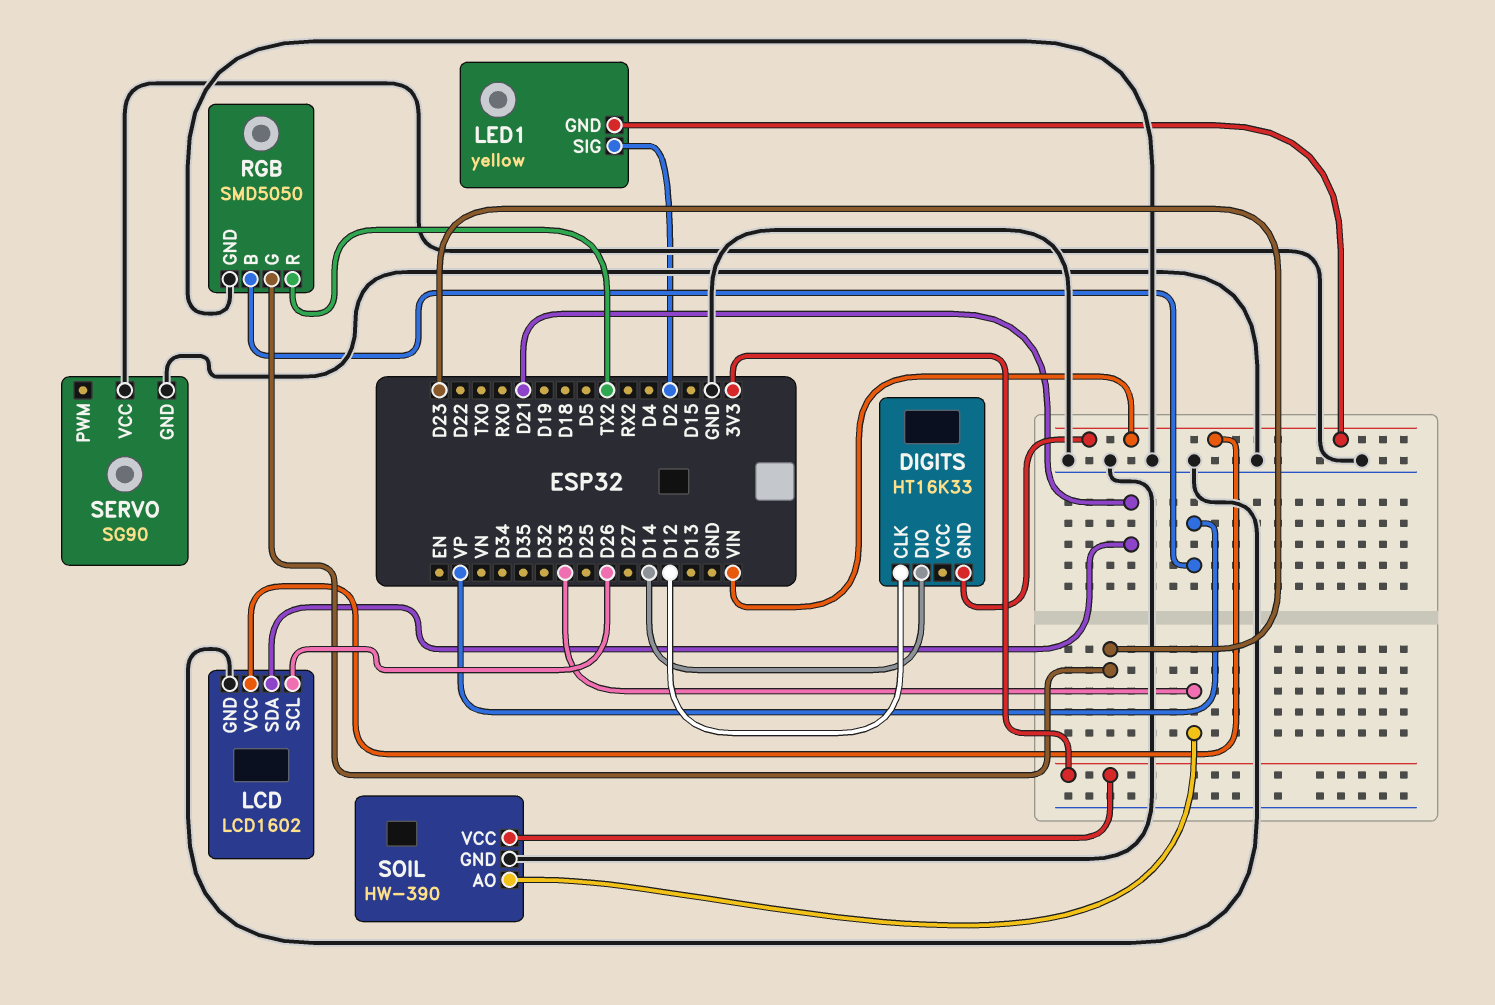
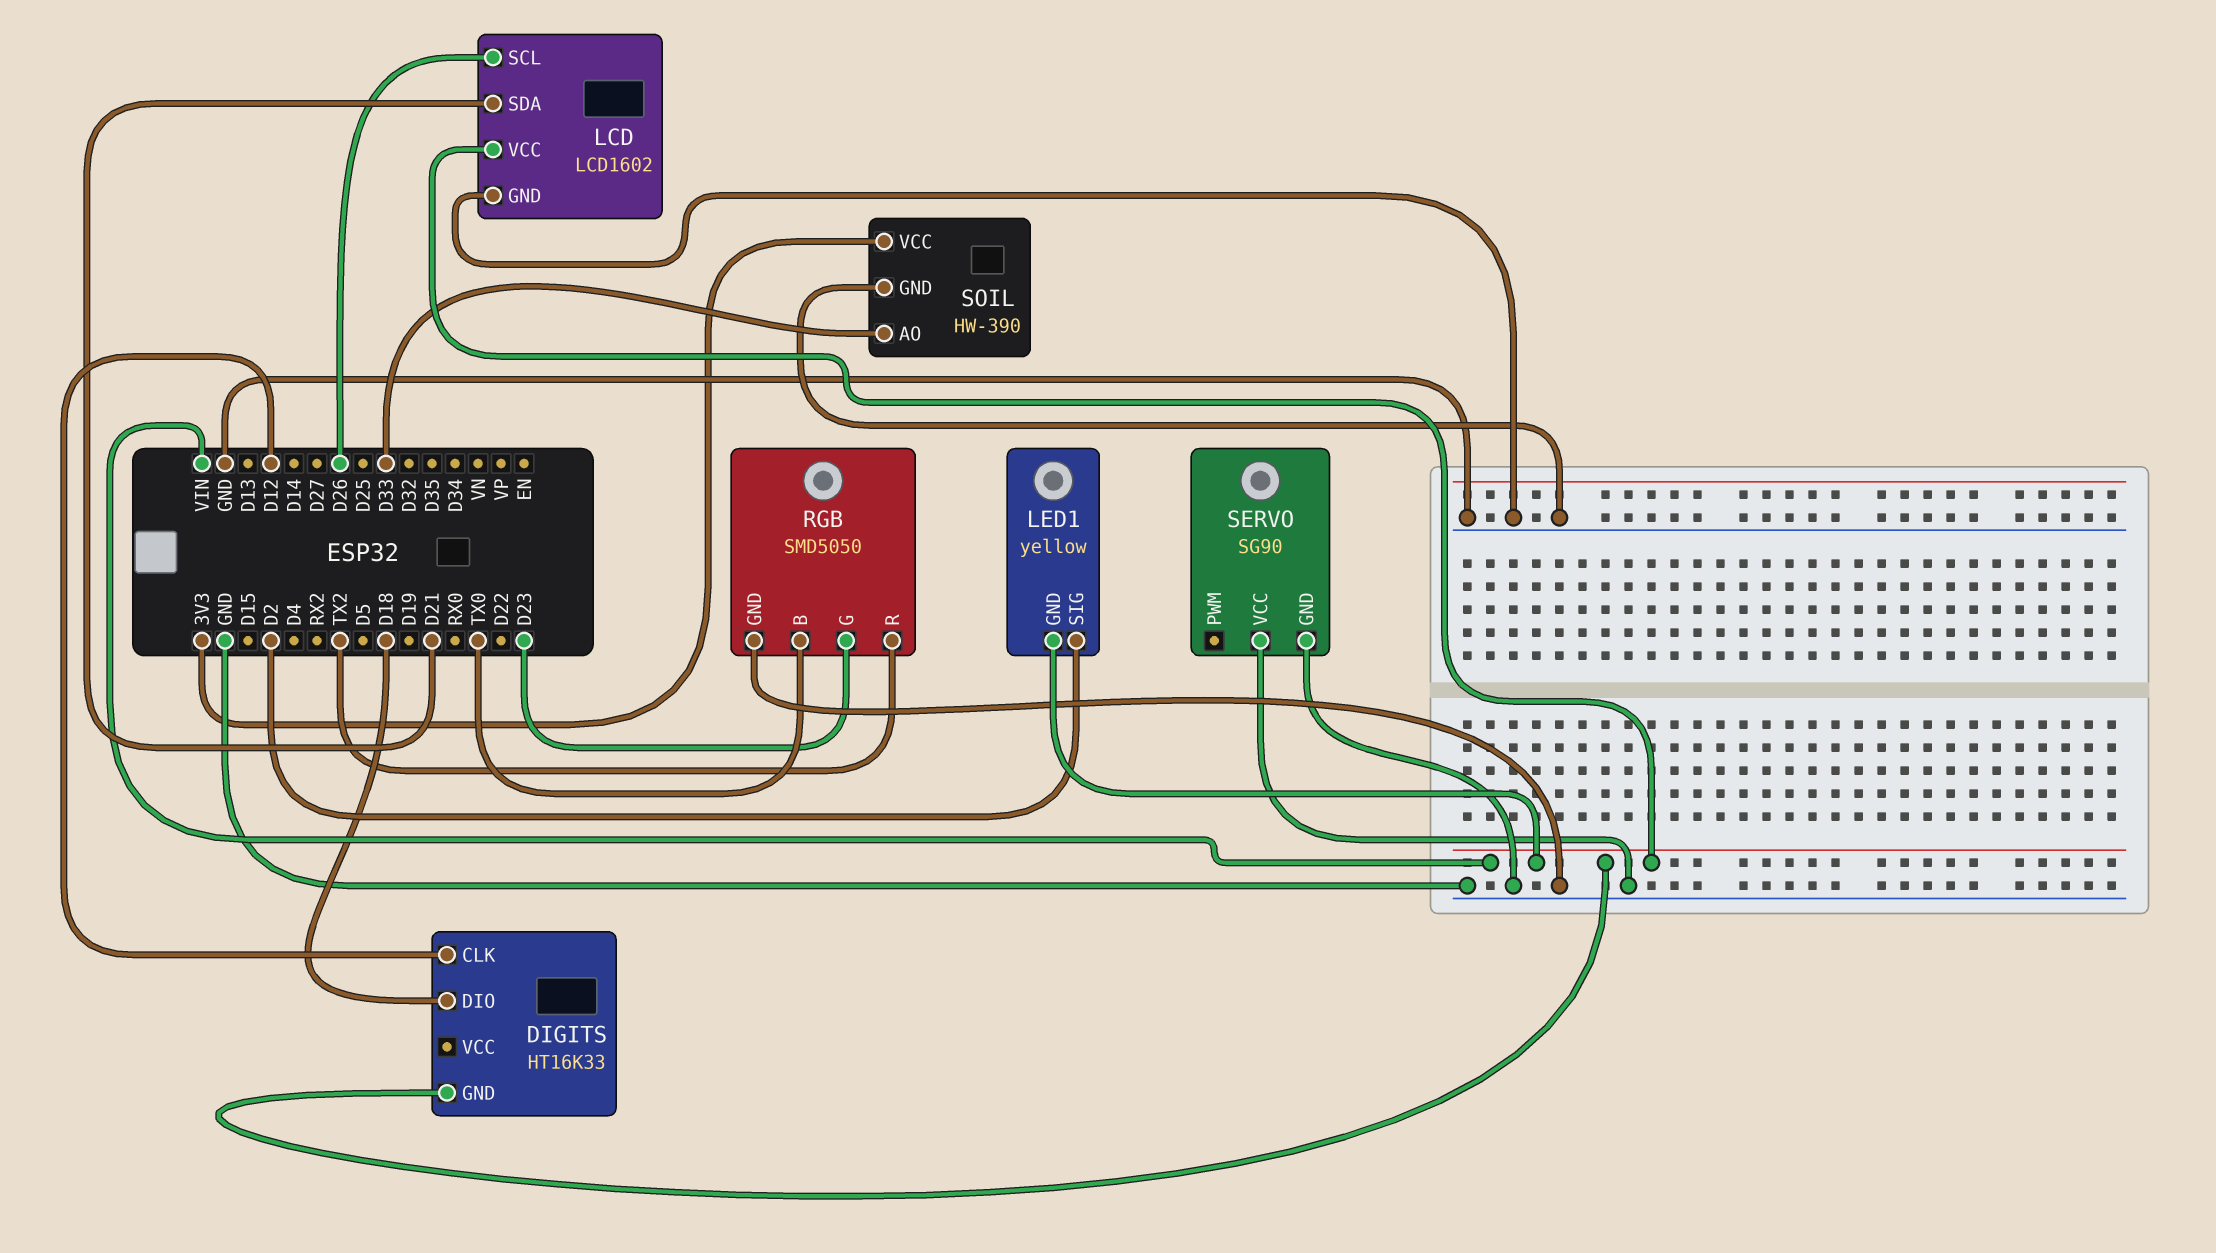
DIGITS pin DIO: D14 -> D18
RGB pin B: VP -> TX0

